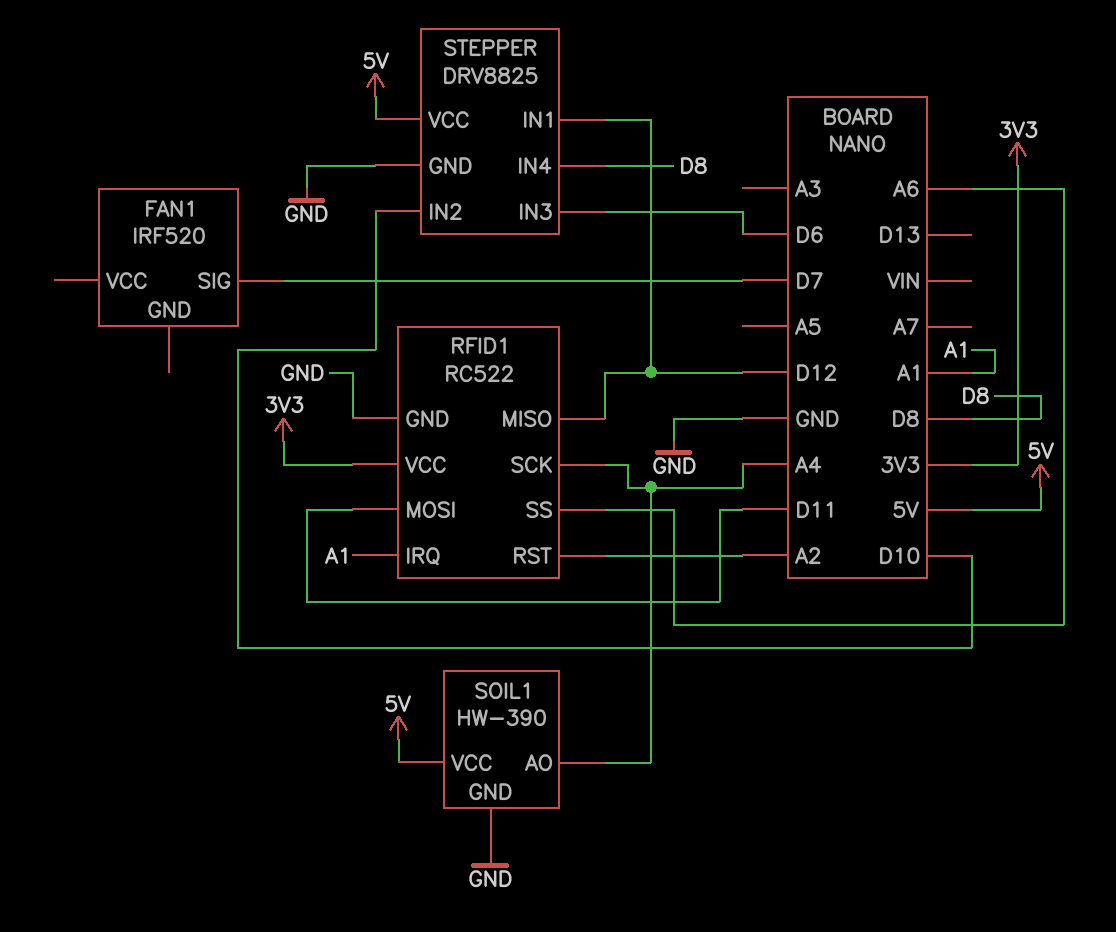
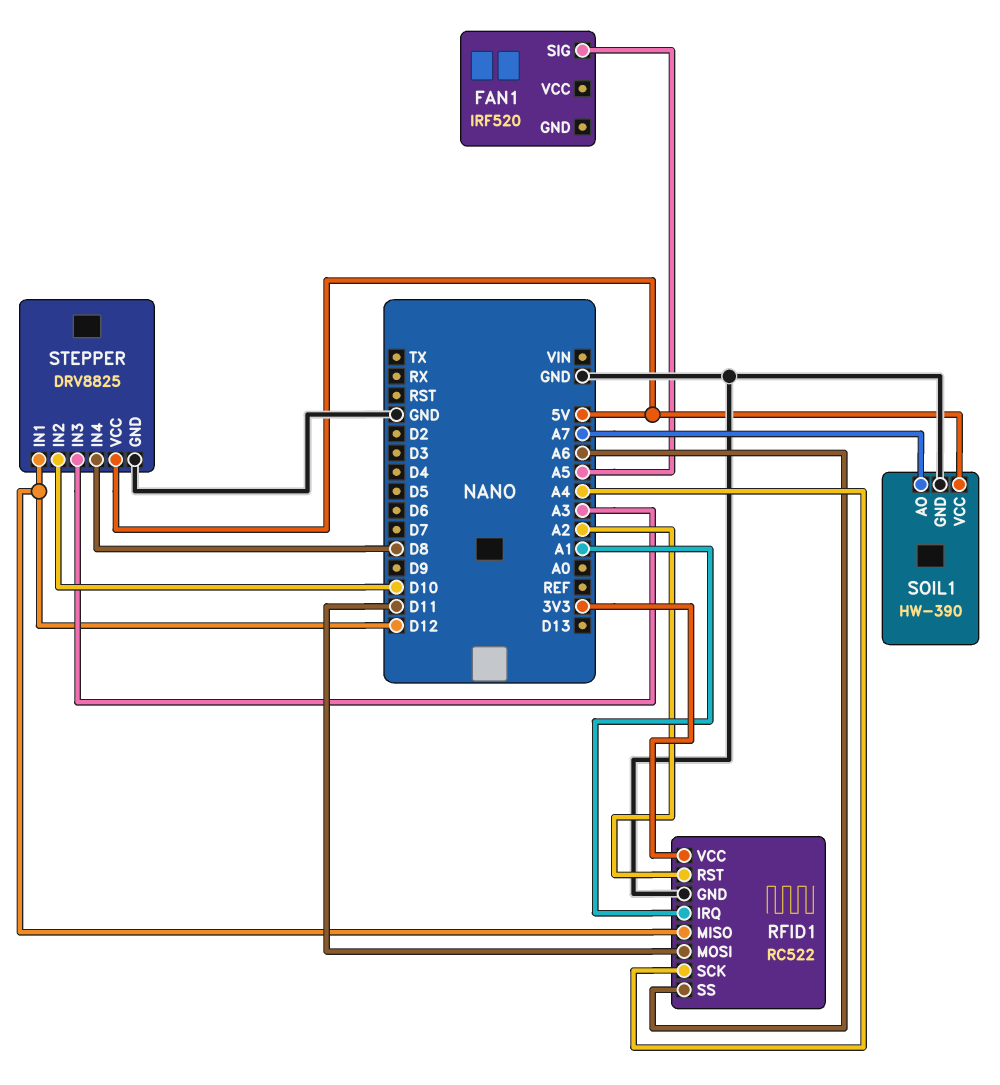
FAN1 pin SIG: D7 -> A5
SOIL1 pin AO: A4 -> A7
STEPPER pin IN3: D6 -> A3

